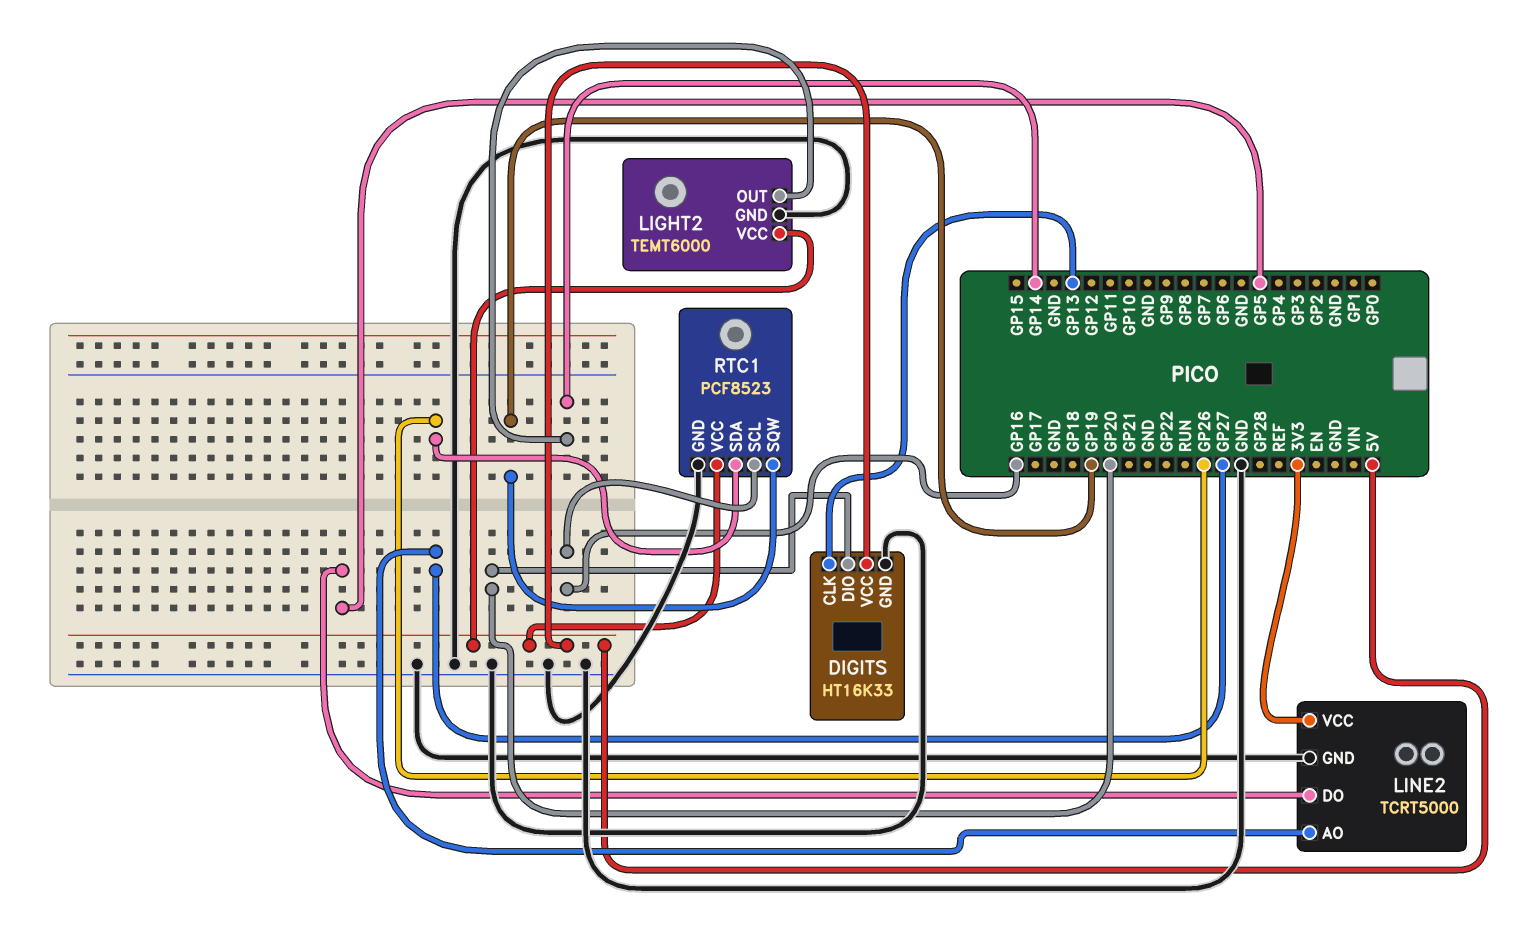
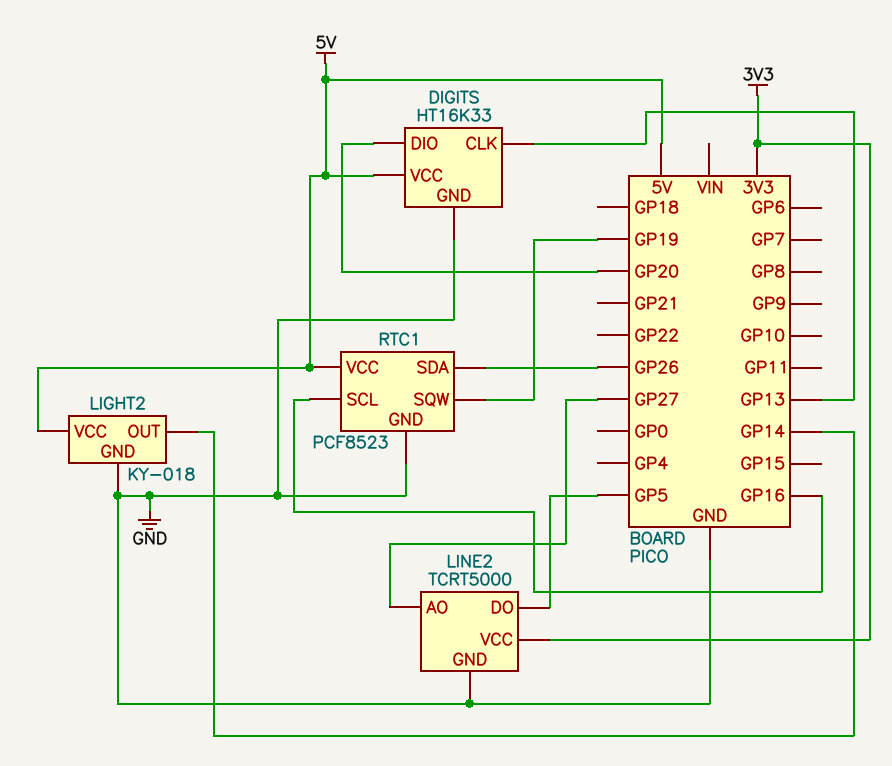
LIGHT2: TEMT6000 -> KY-018

